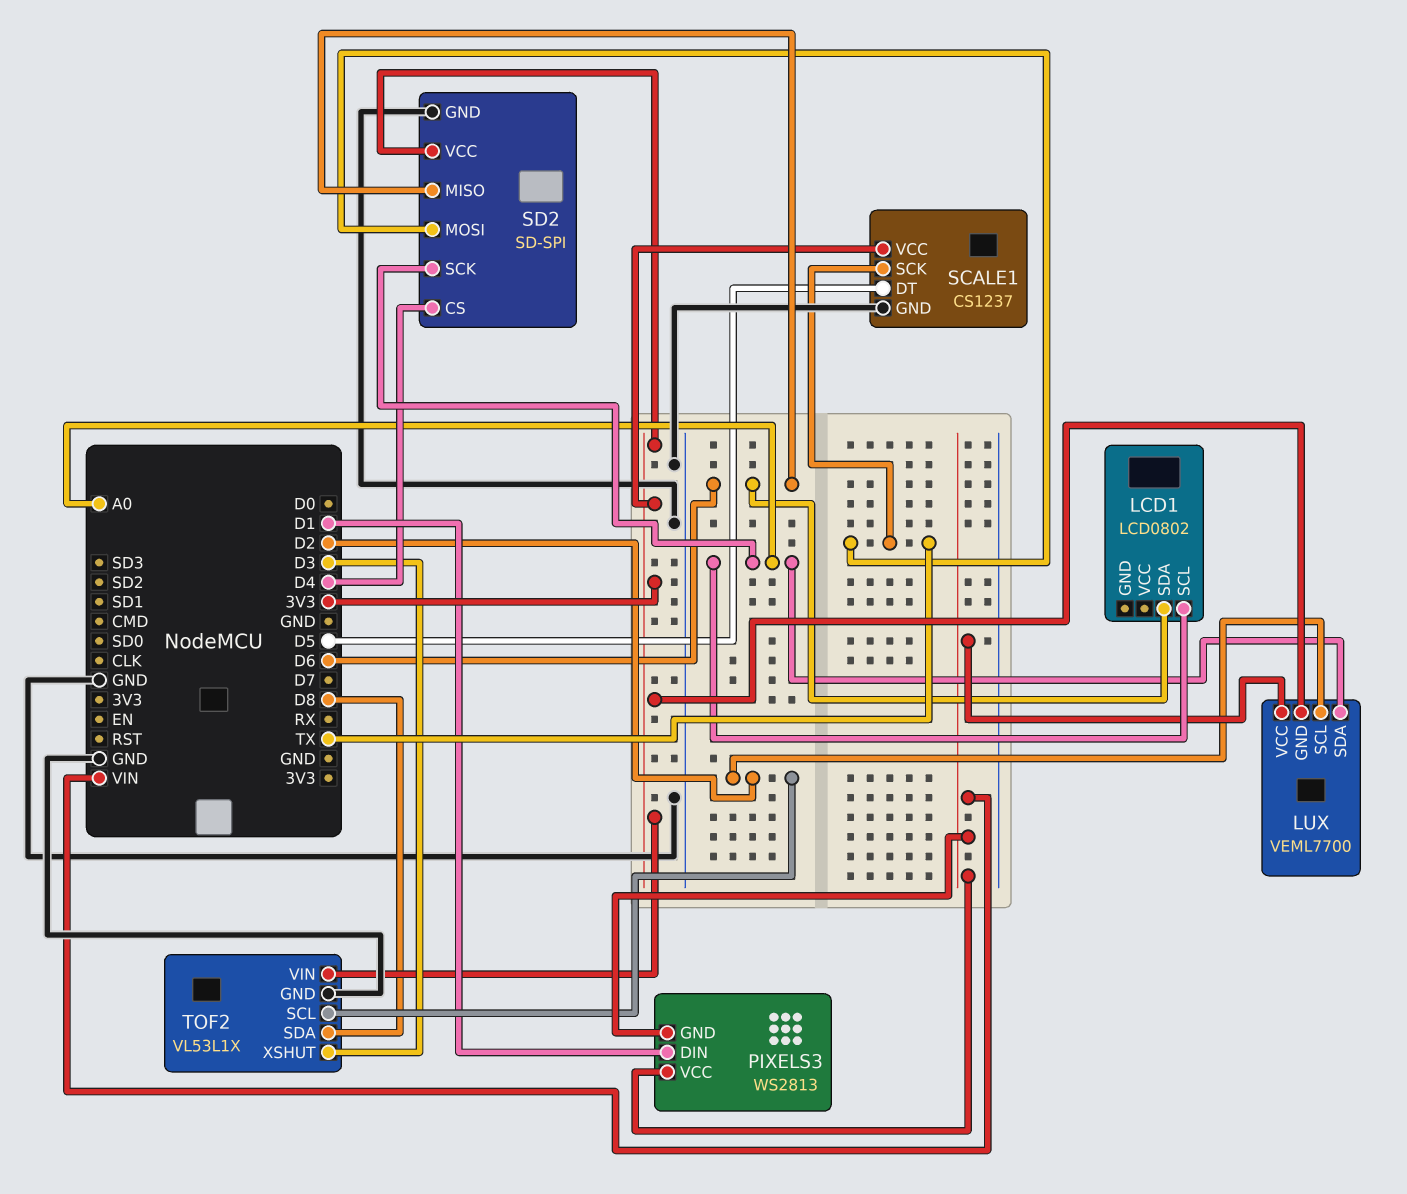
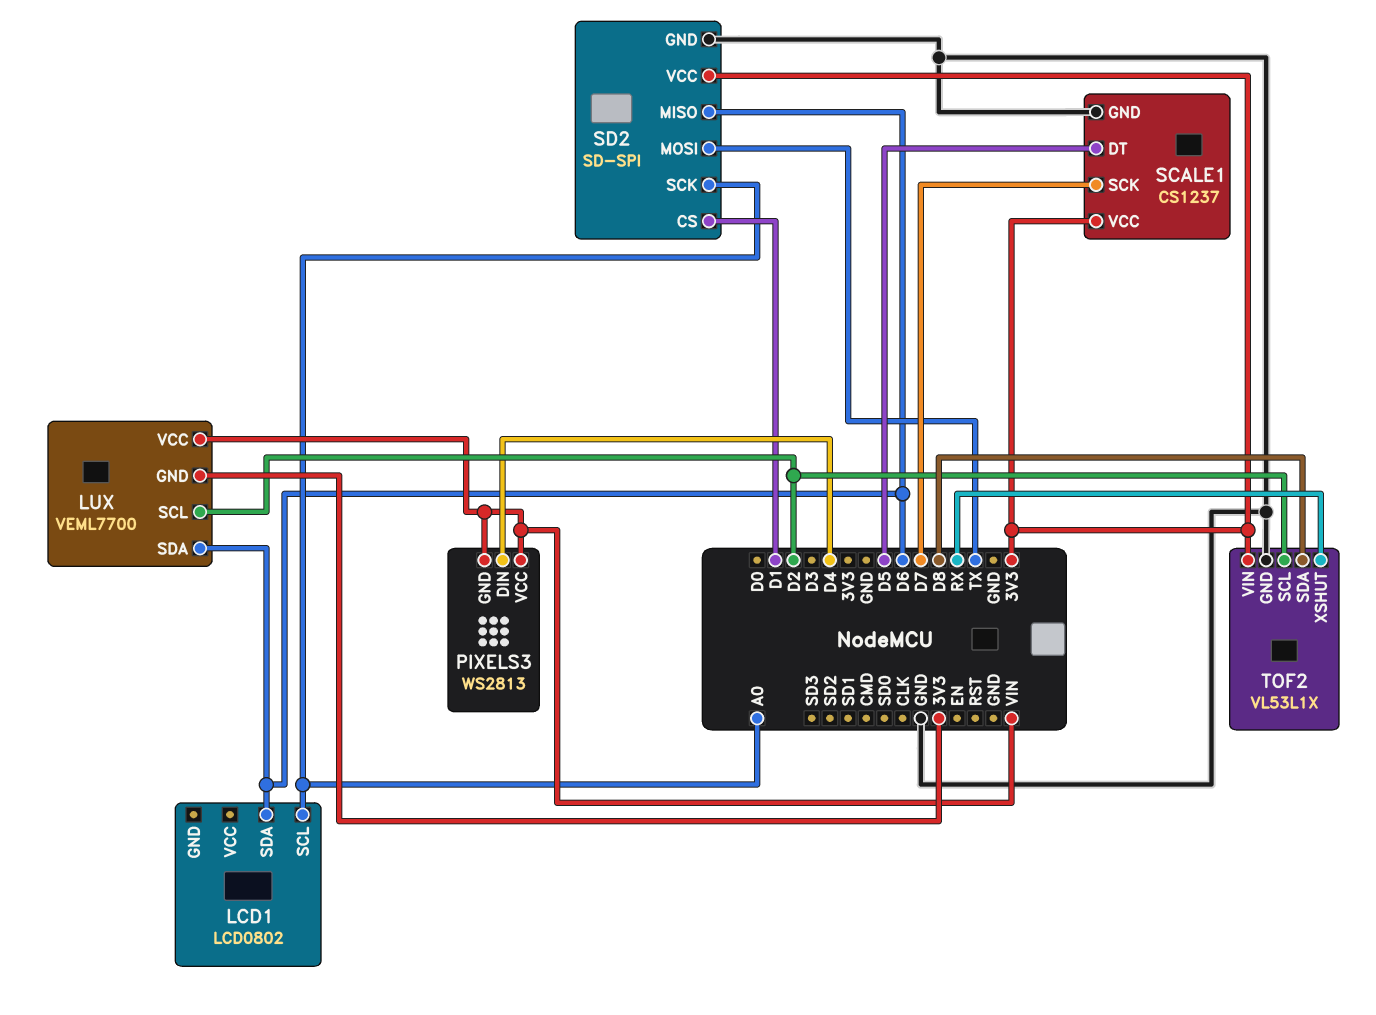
LUX pin SDA: A0 -> D6
PIXELS3 pin DIN: D1 -> D4
SCALE1 pin SCK: TX -> D7
SD2 pin CS: D4 -> D1
TOF2 pin XSHUT: D3 -> RX

